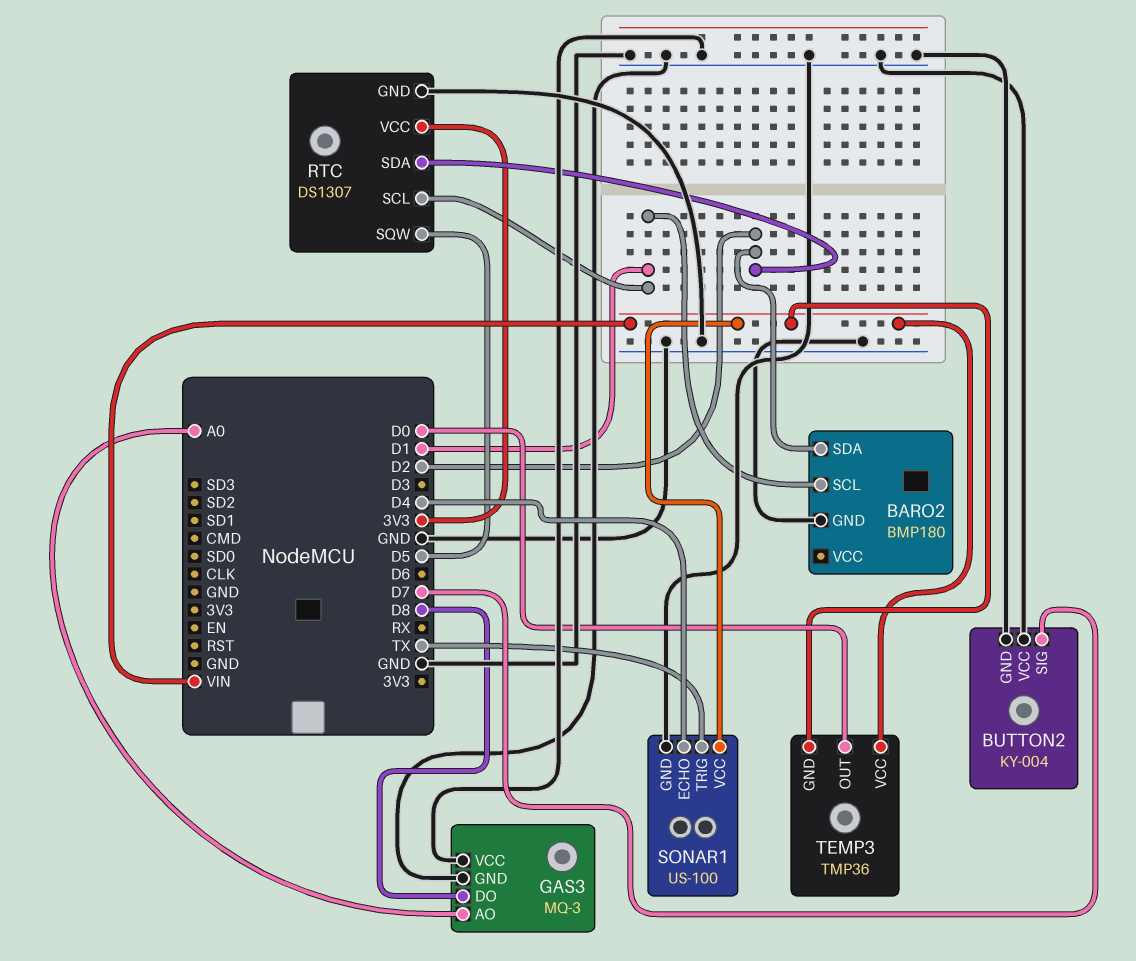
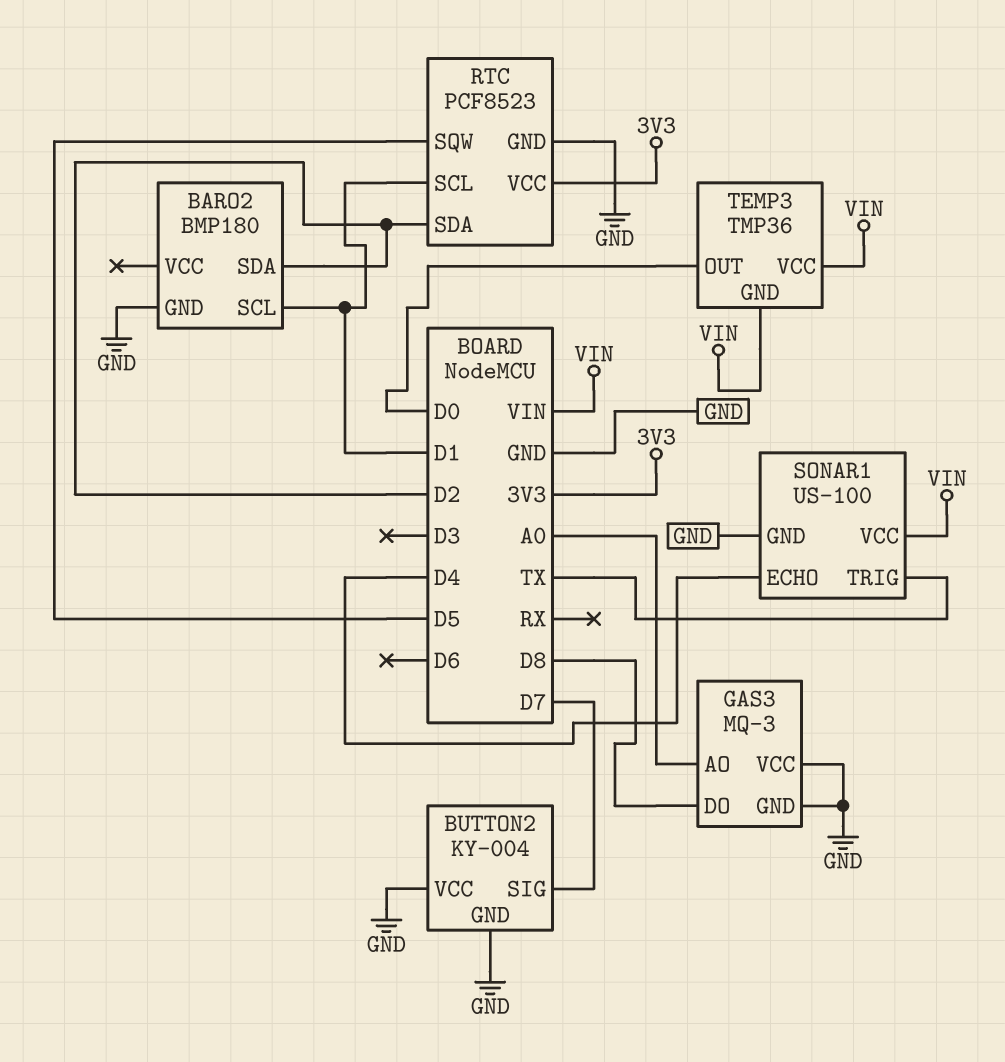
RTC: DS1307 -> PCF8523

